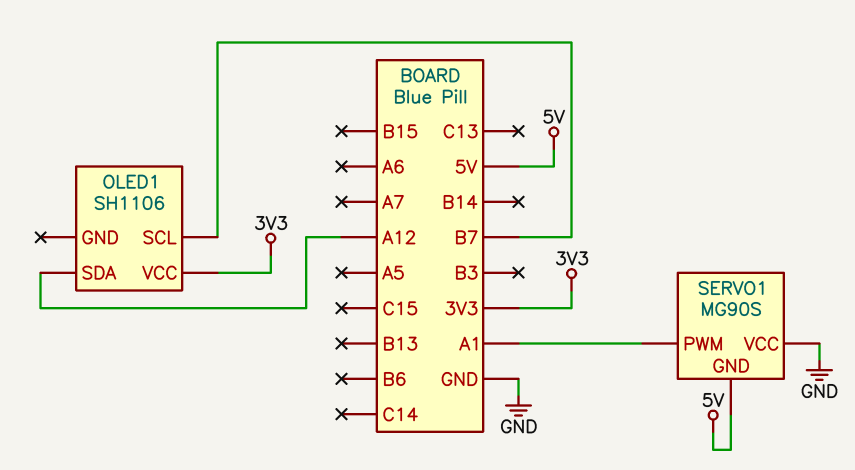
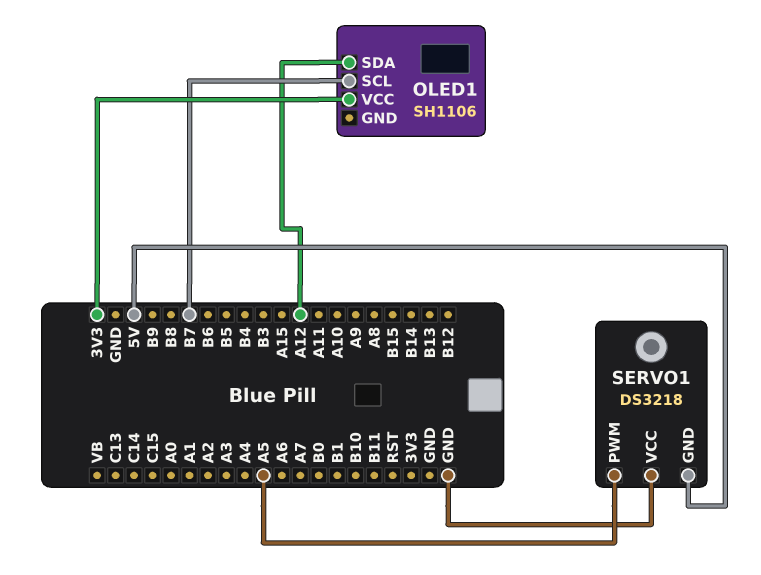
SERVO1: MG90S -> DS3218
SERVO1 pin PWM: A1 -> A5

